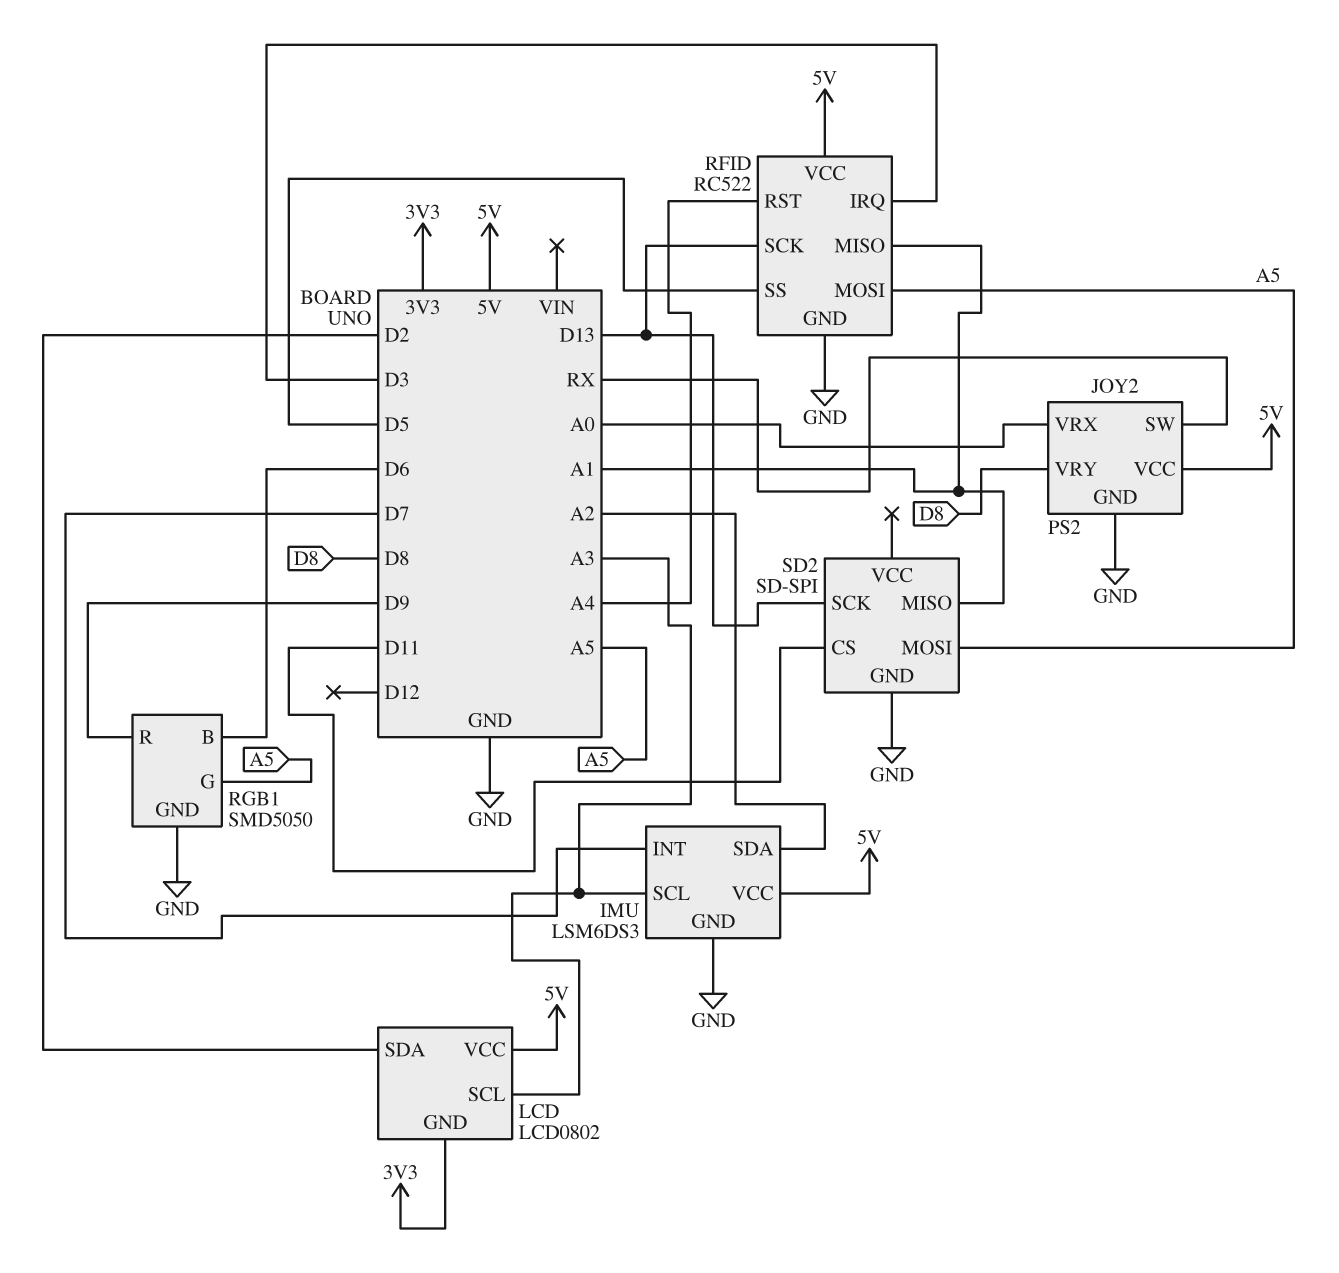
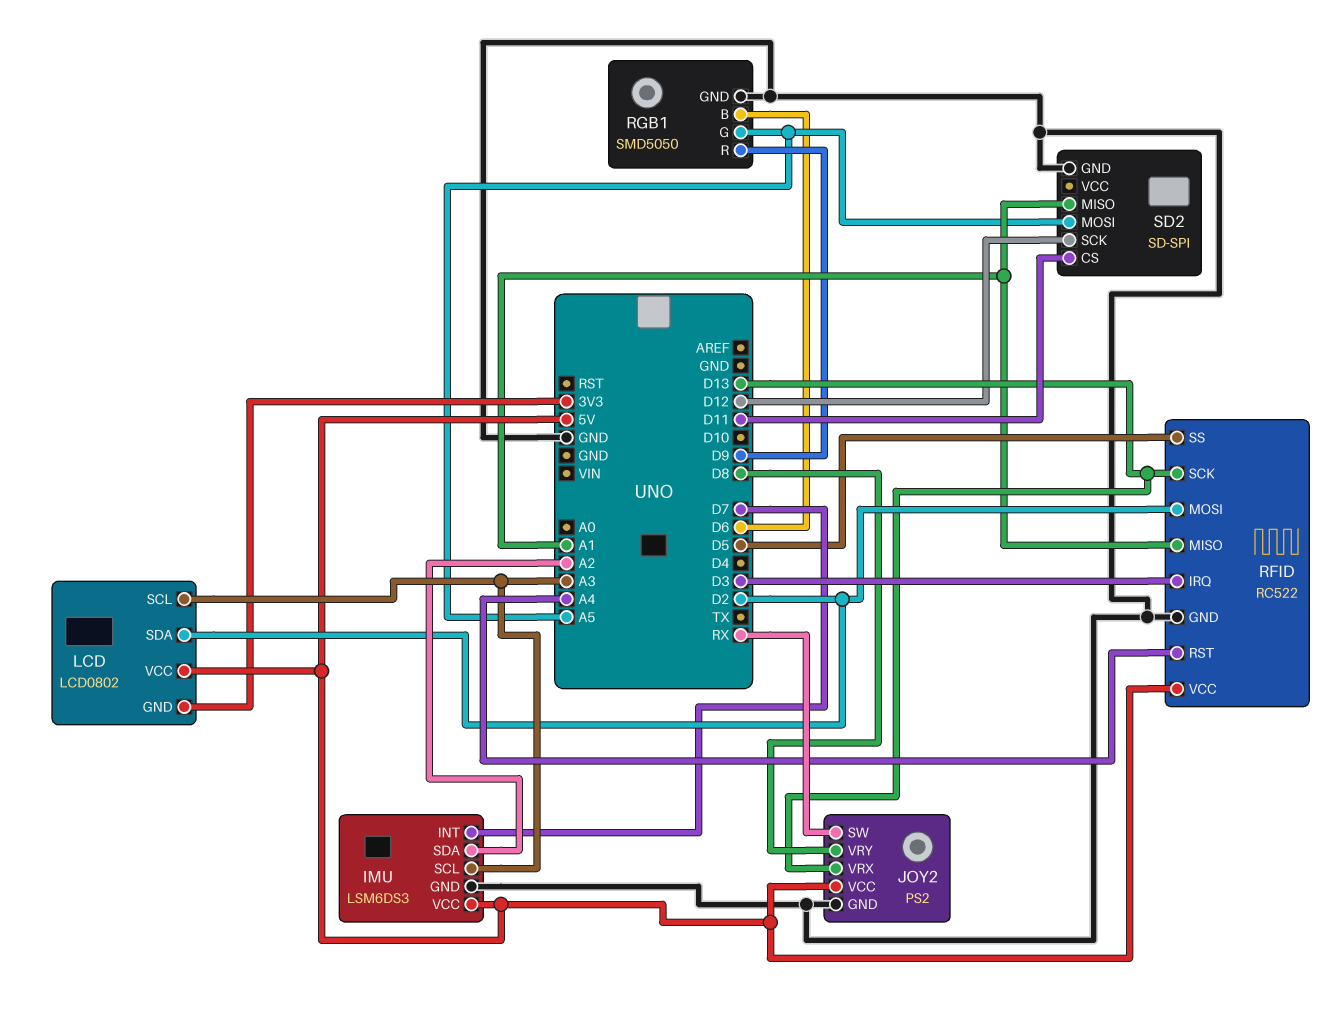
JOY2 pin VRX: A0 -> D13
RFID pin MOSI: A5 -> D2
SD2 pin SCK: D13 -> D12

